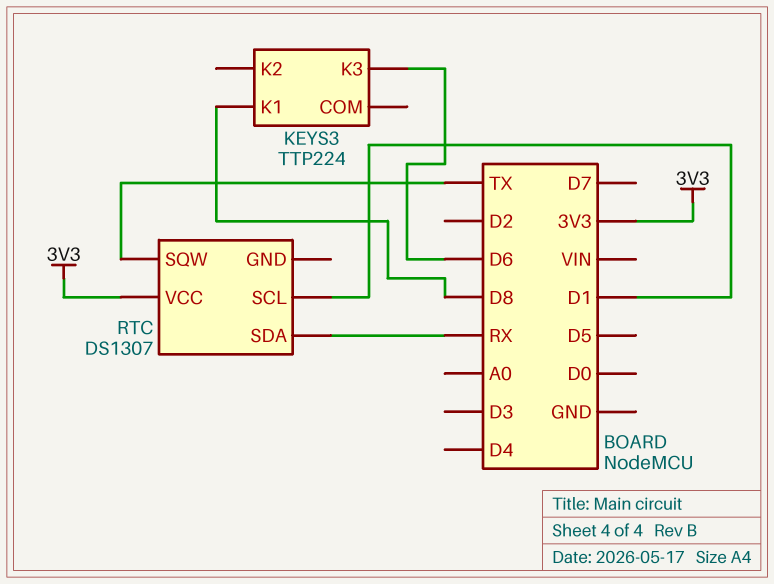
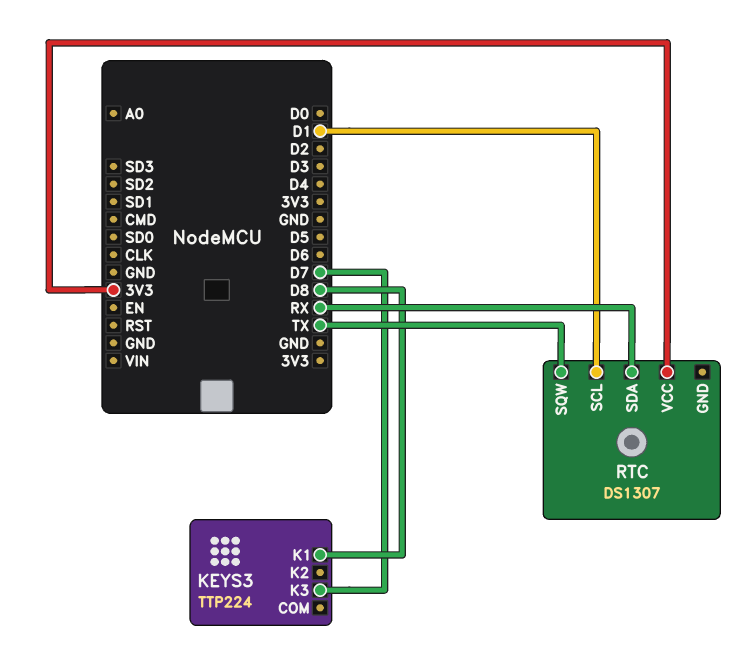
KEYS3 pin K3: D6 -> D7

